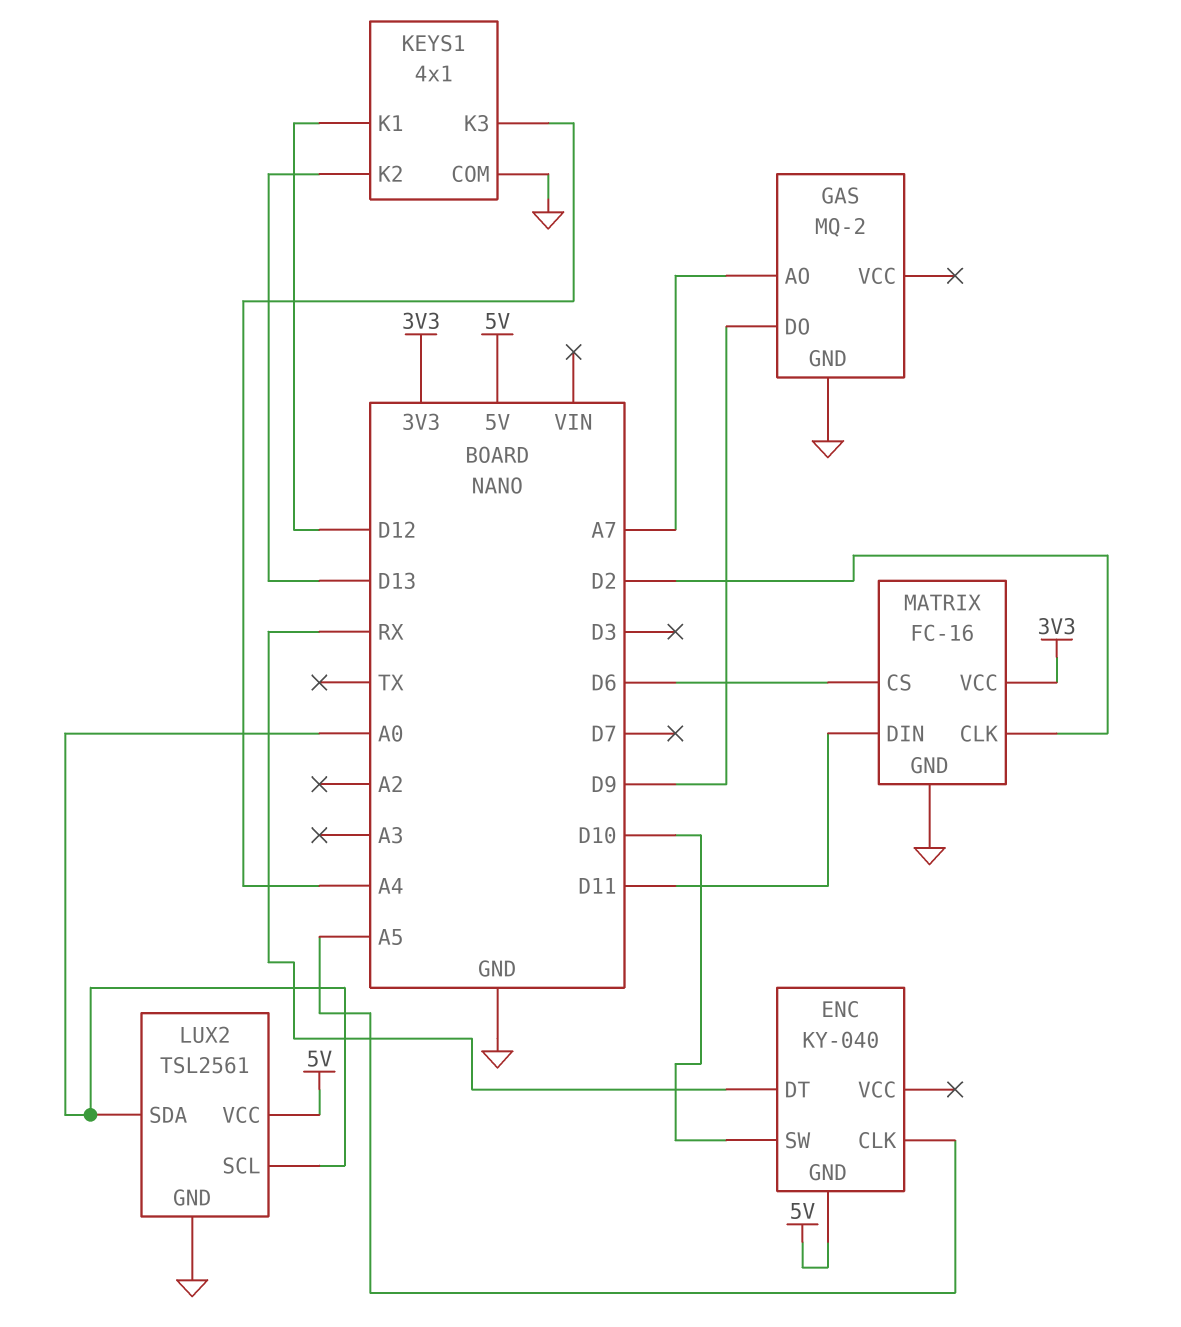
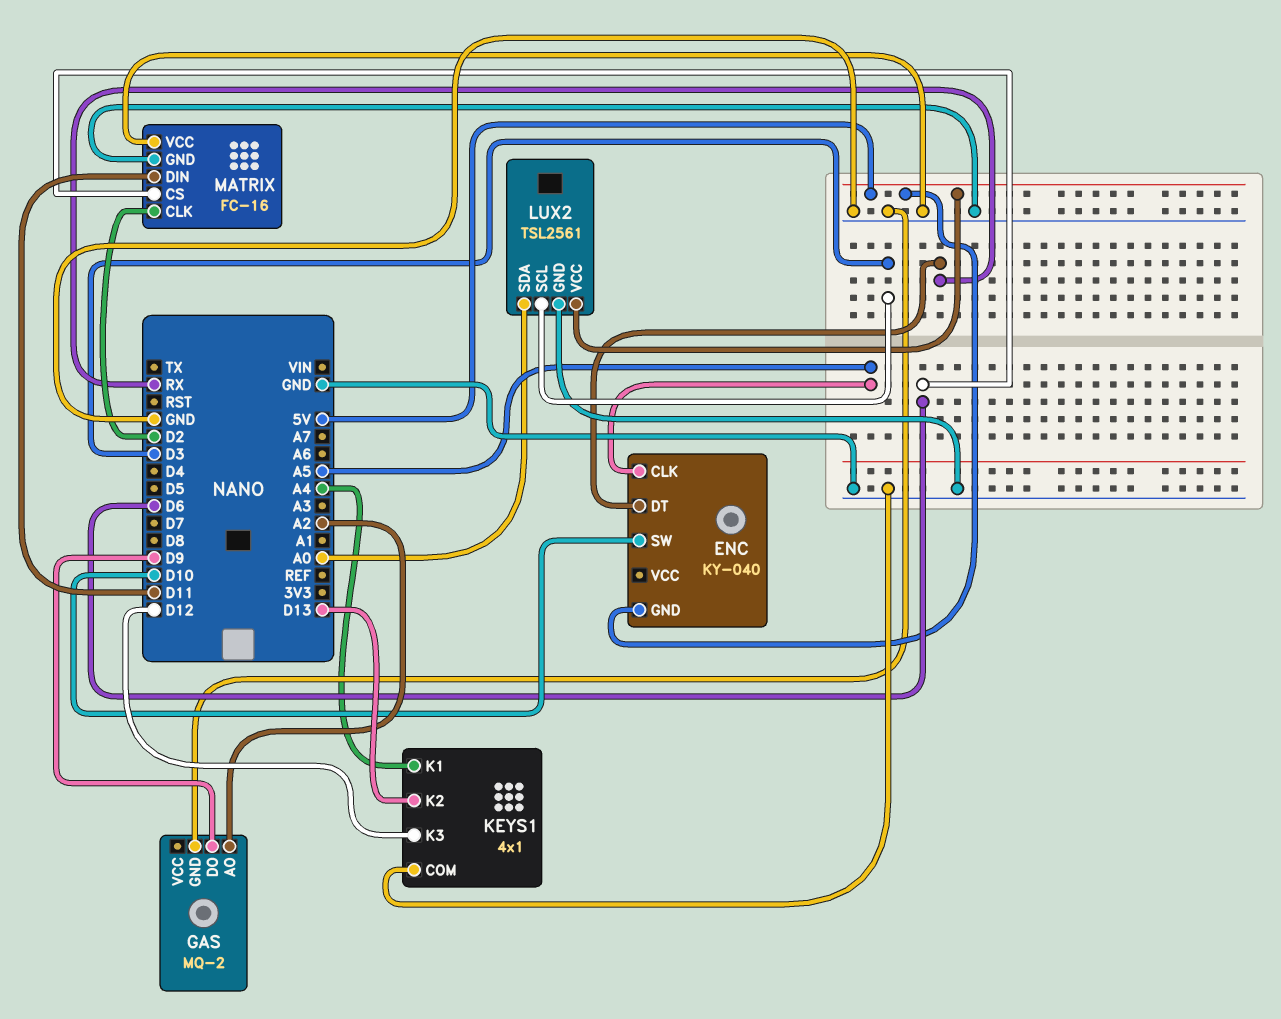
GAS pin AO: A7 -> A2
KEYS1 pin K1: D12 -> A4
KEYS1 pin K3: A4 -> D12
LUX2 pin SCL: A0 -> D3
MATRIX pin VCC: 3V3 -> GND

